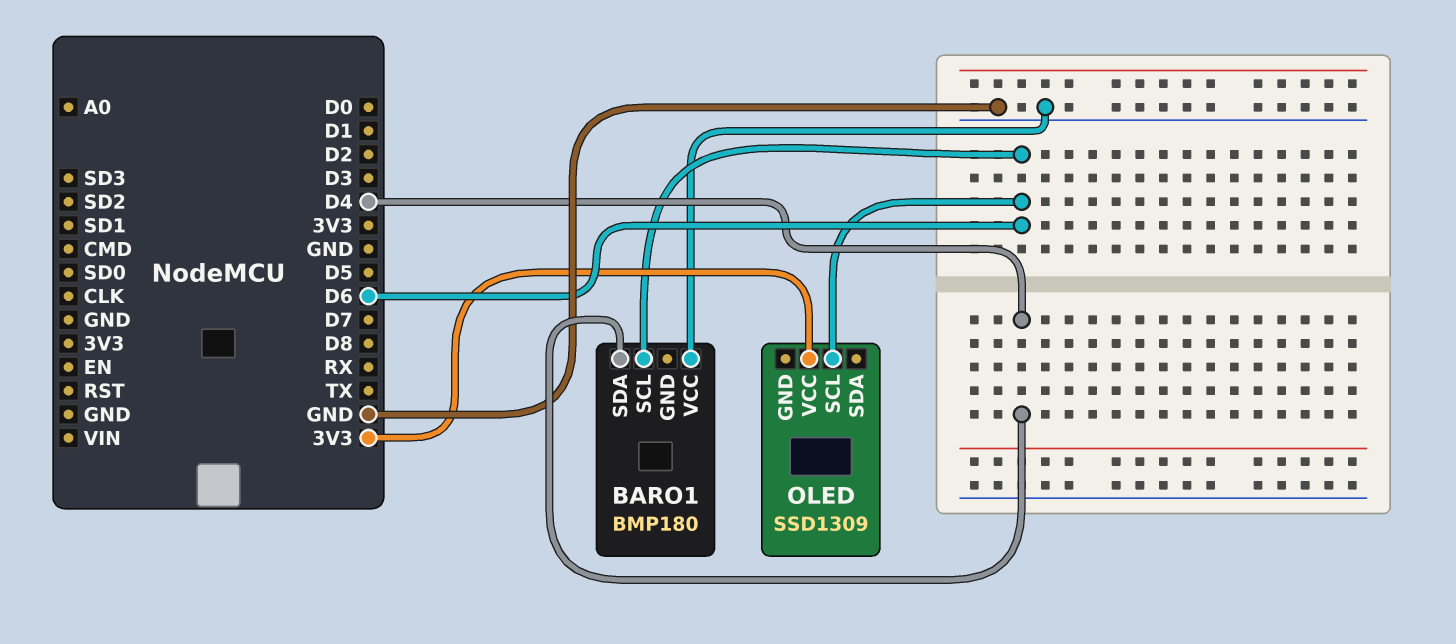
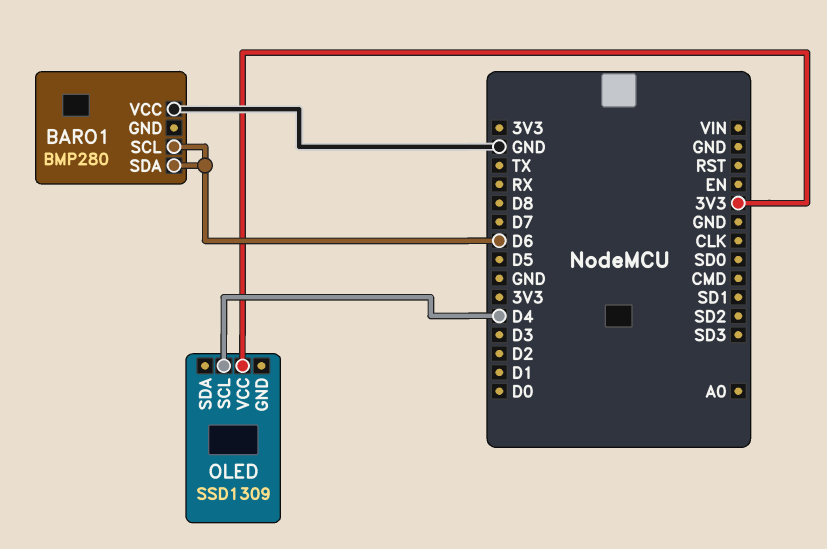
BARO1: BMP180 -> BMP280
BARO1 pin SDA: D4 -> D6
OLED pin SCL: D6 -> D4

